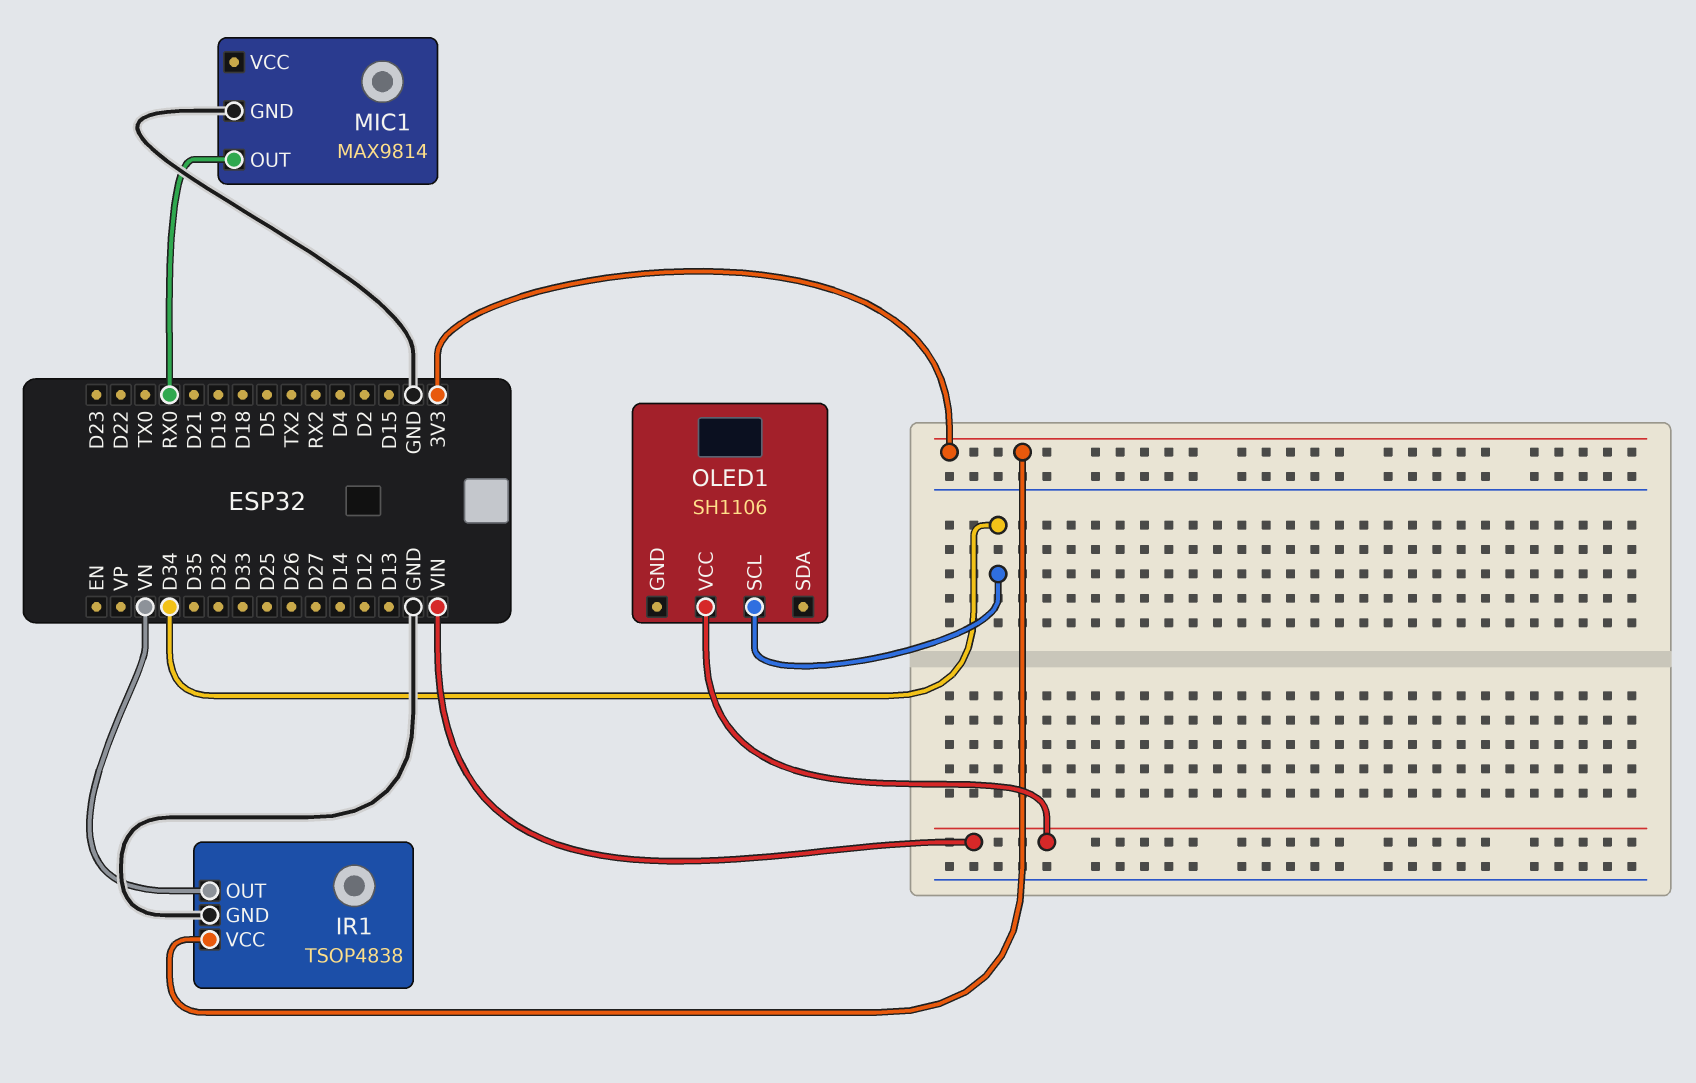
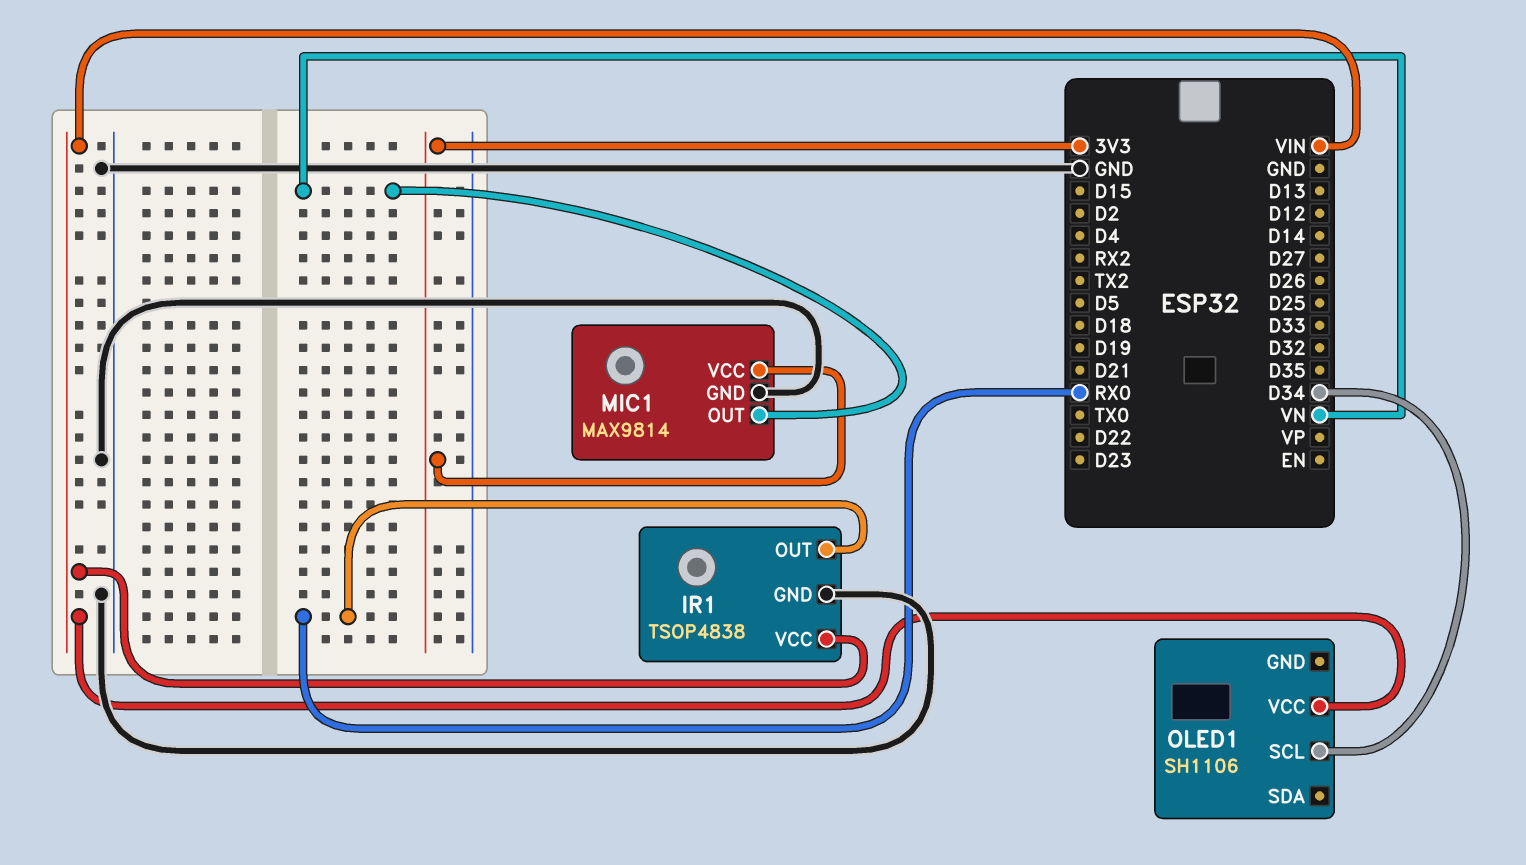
IR1 pin OUT: VN -> RX0
IR1 pin VCC: 3V3 -> VIN
MIC1 pin OUT: RX0 -> VN
MIC1 pin VCC: none -> 3V3

